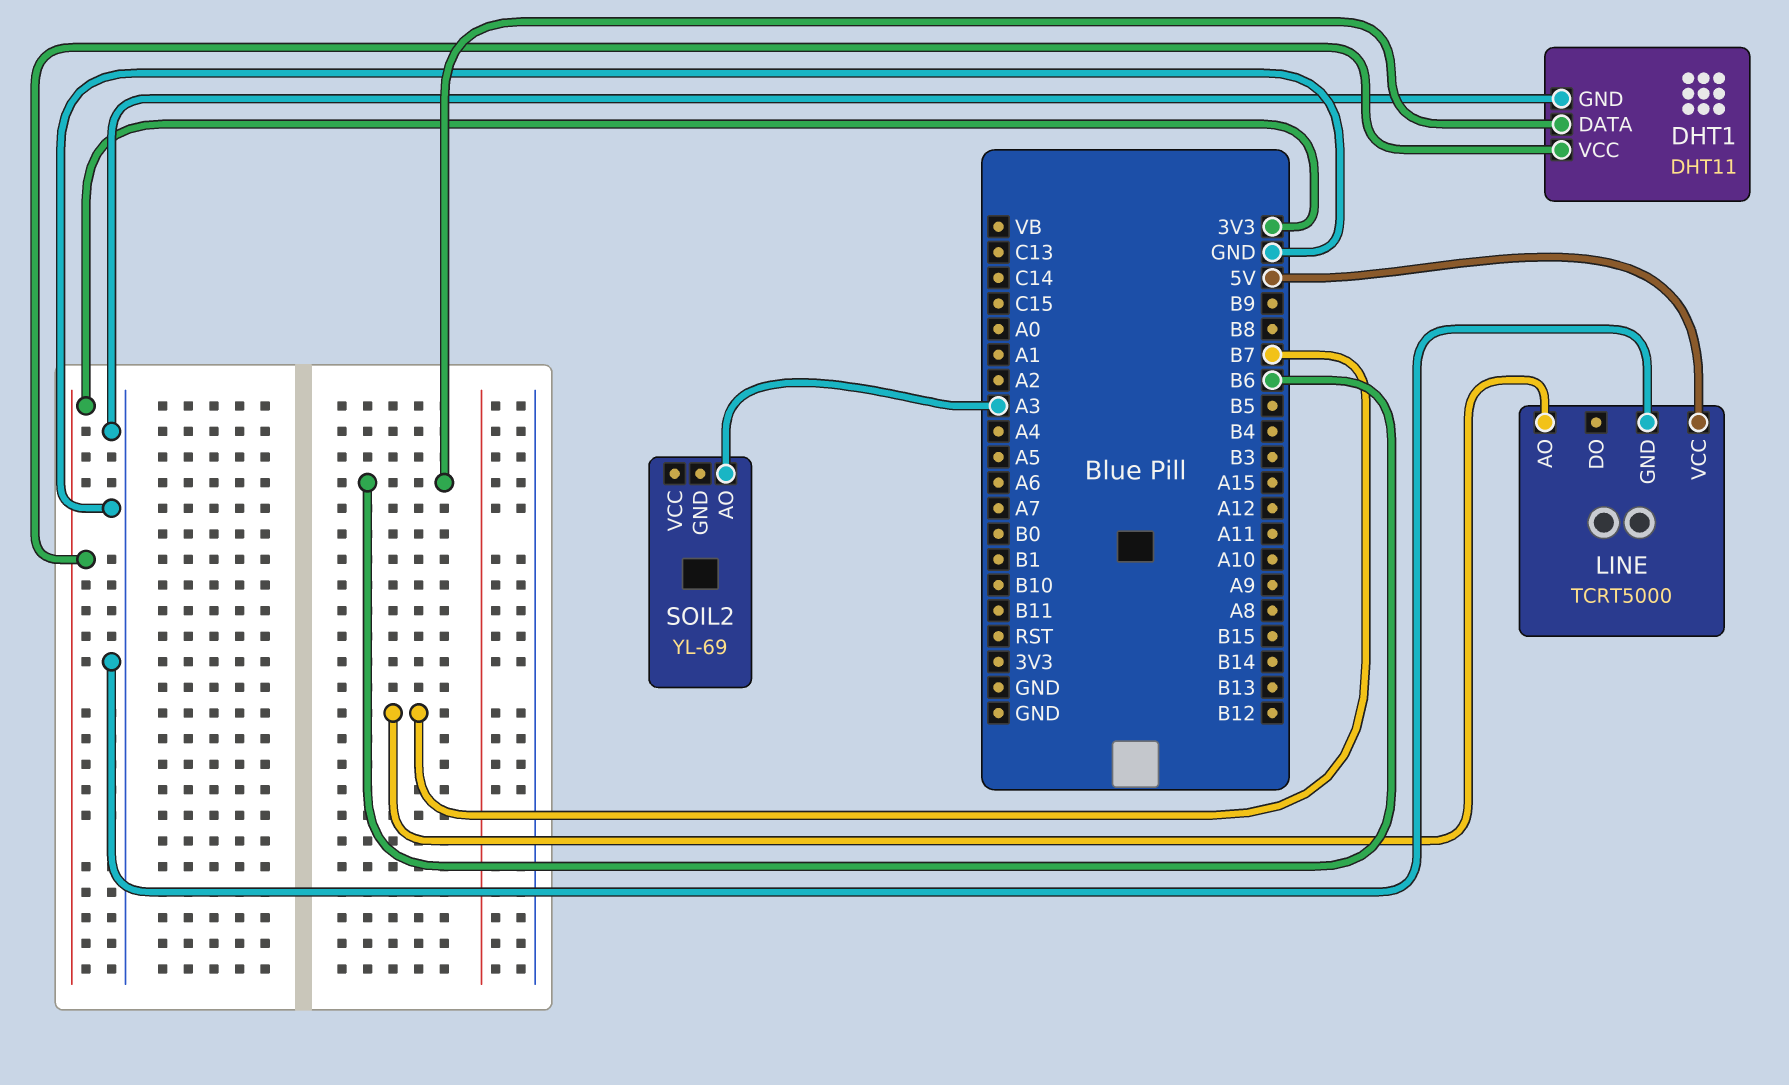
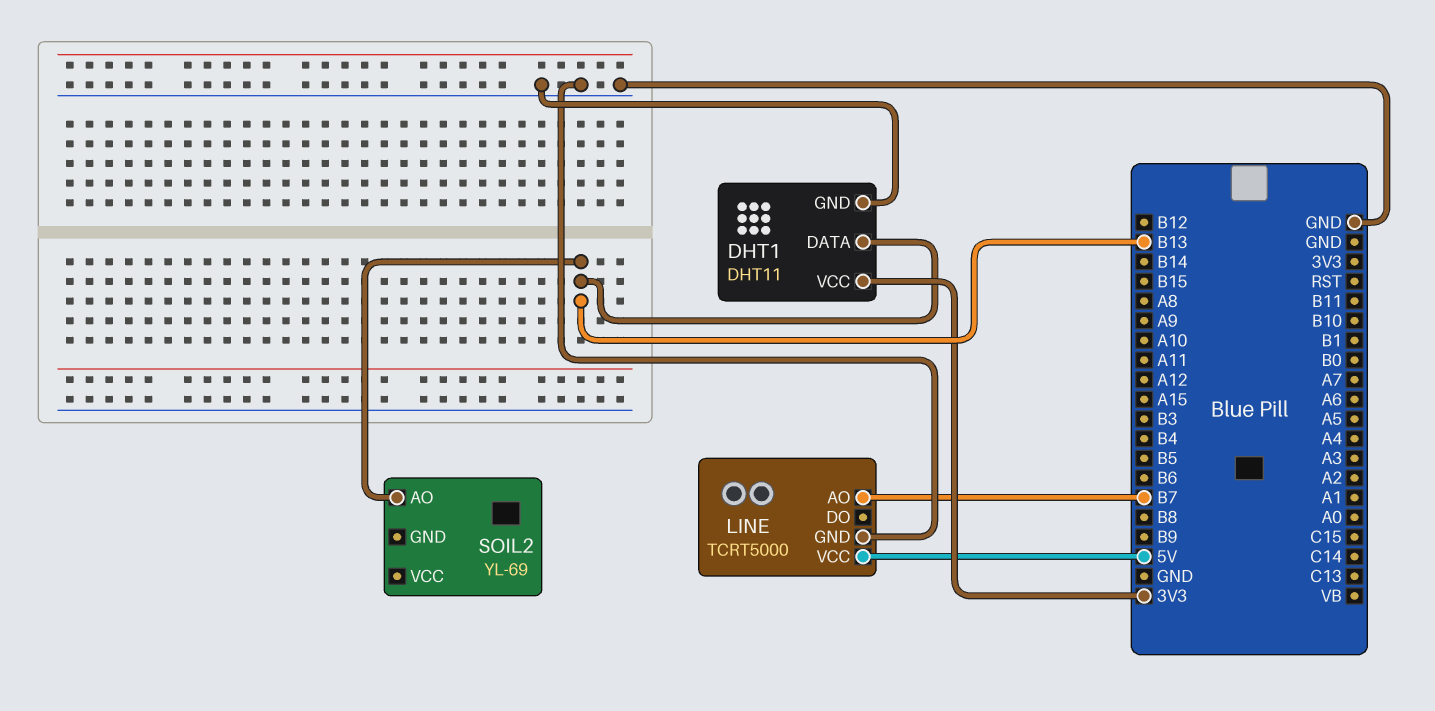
DHT1 pin DATA: B6 -> B13
SOIL2 pin AO: A3 -> B13

